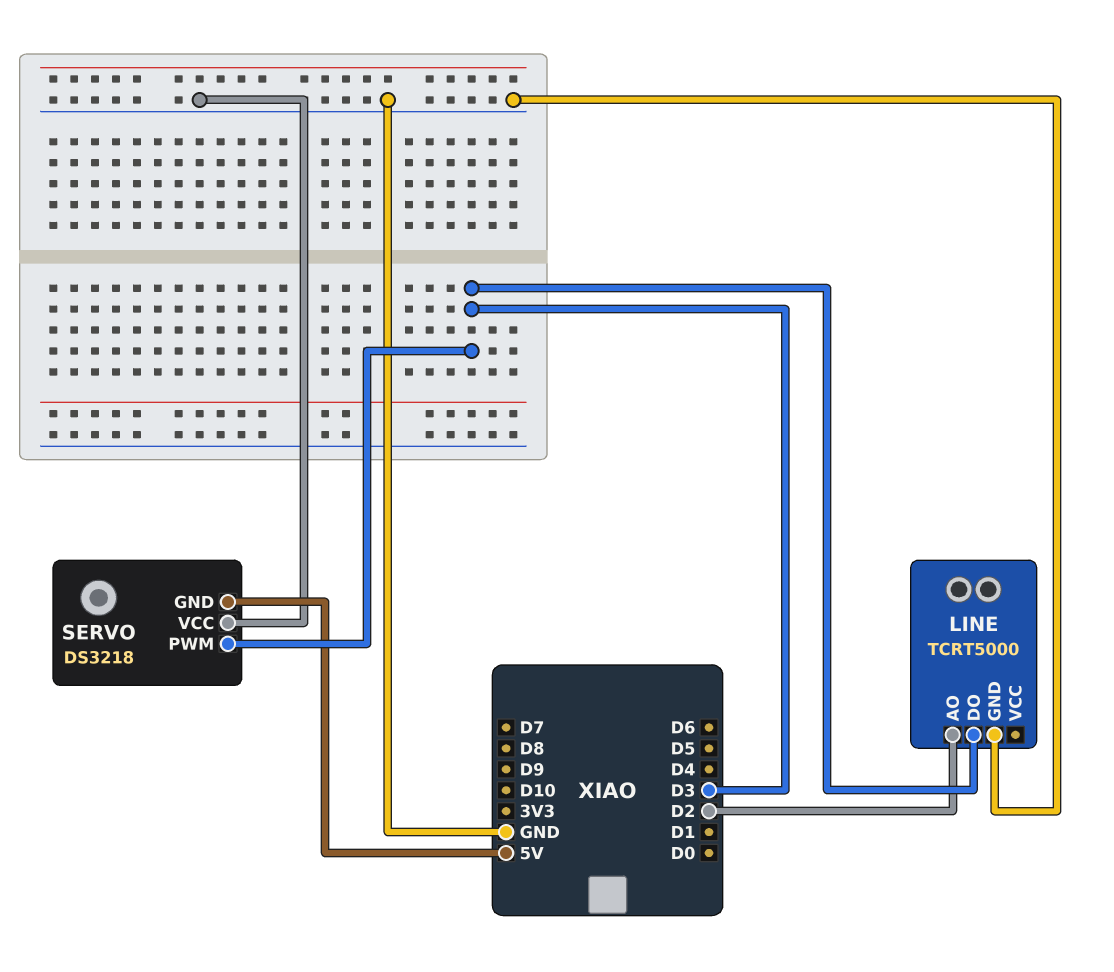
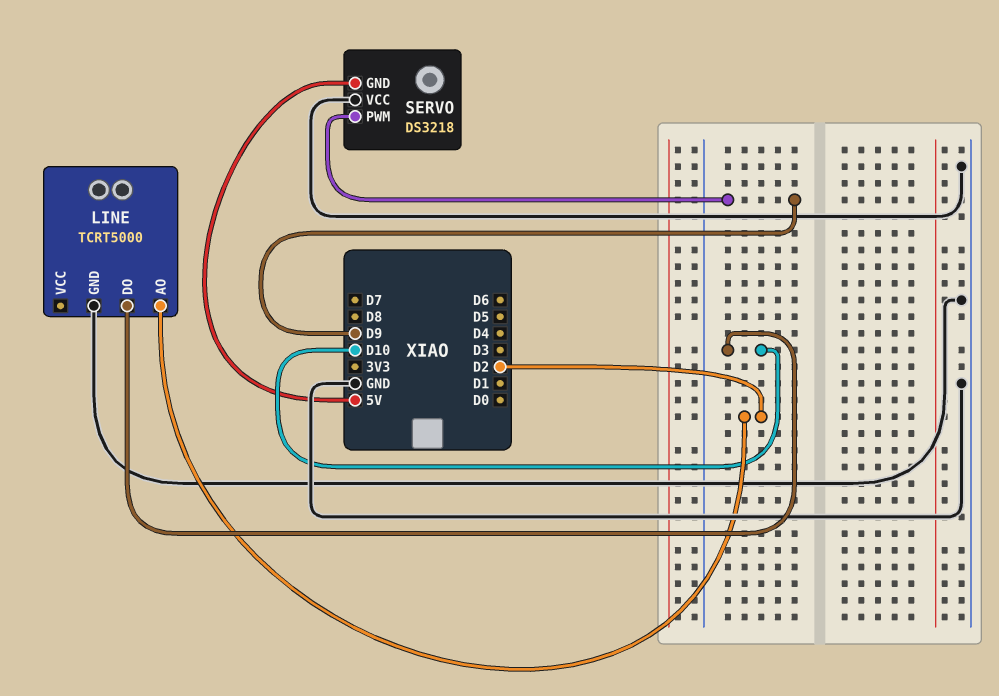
LINE pin DO: D3 -> D10
SERVO pin PWM: D3 -> D9

